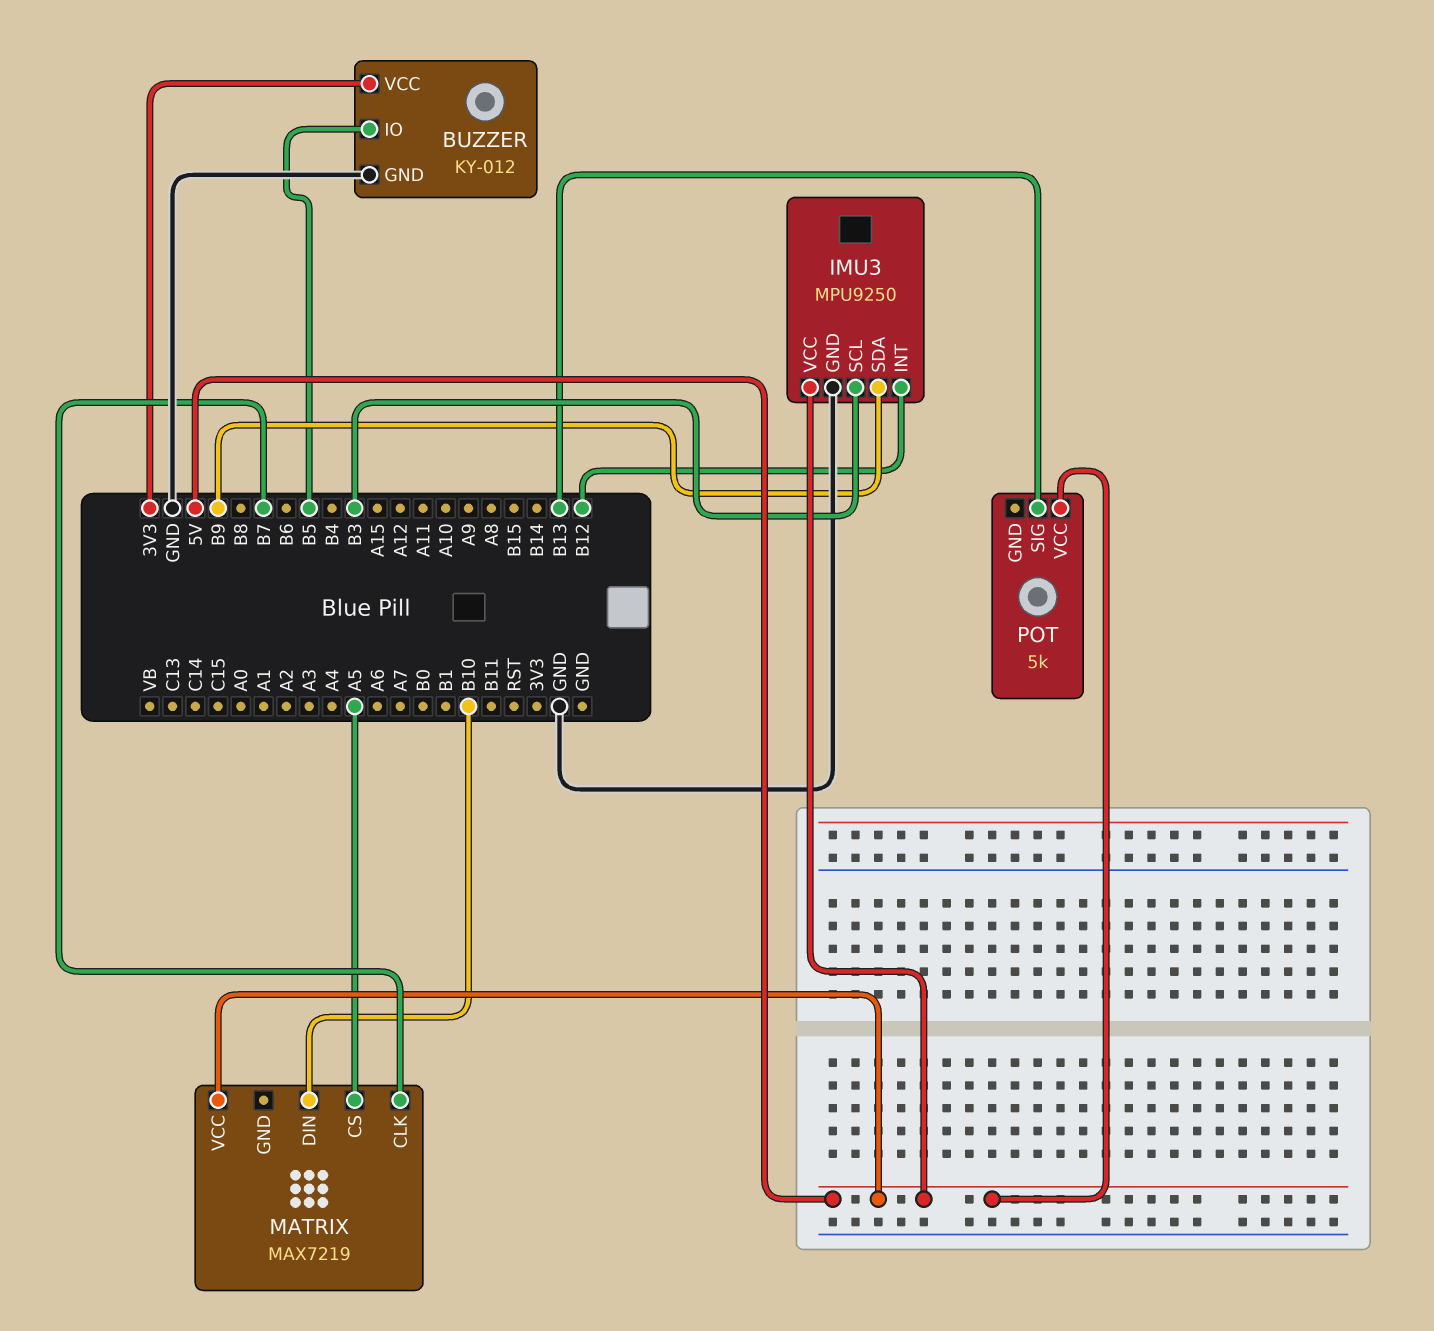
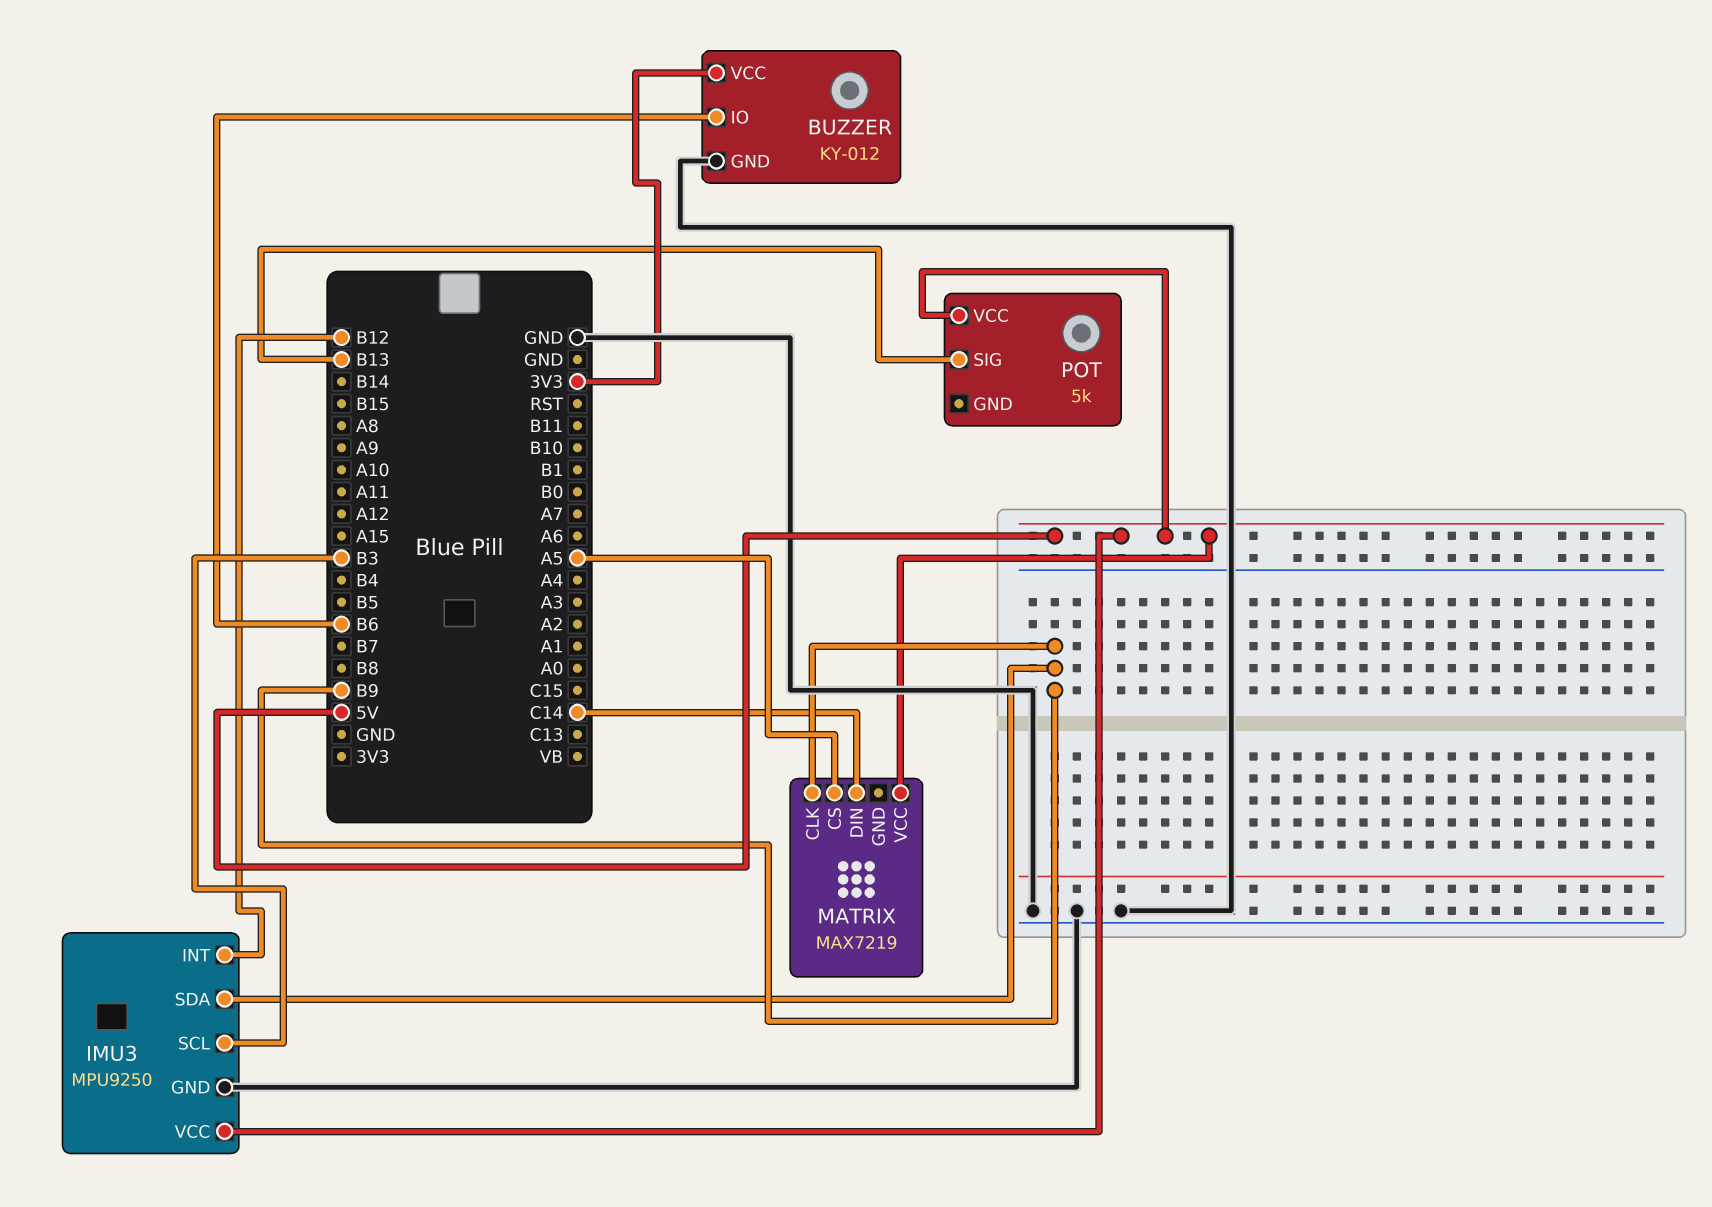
BUZZER pin IO: B5 -> B6
MATRIX pin CLK: B7 -> B9
MATRIX pin DIN: B10 -> C14

